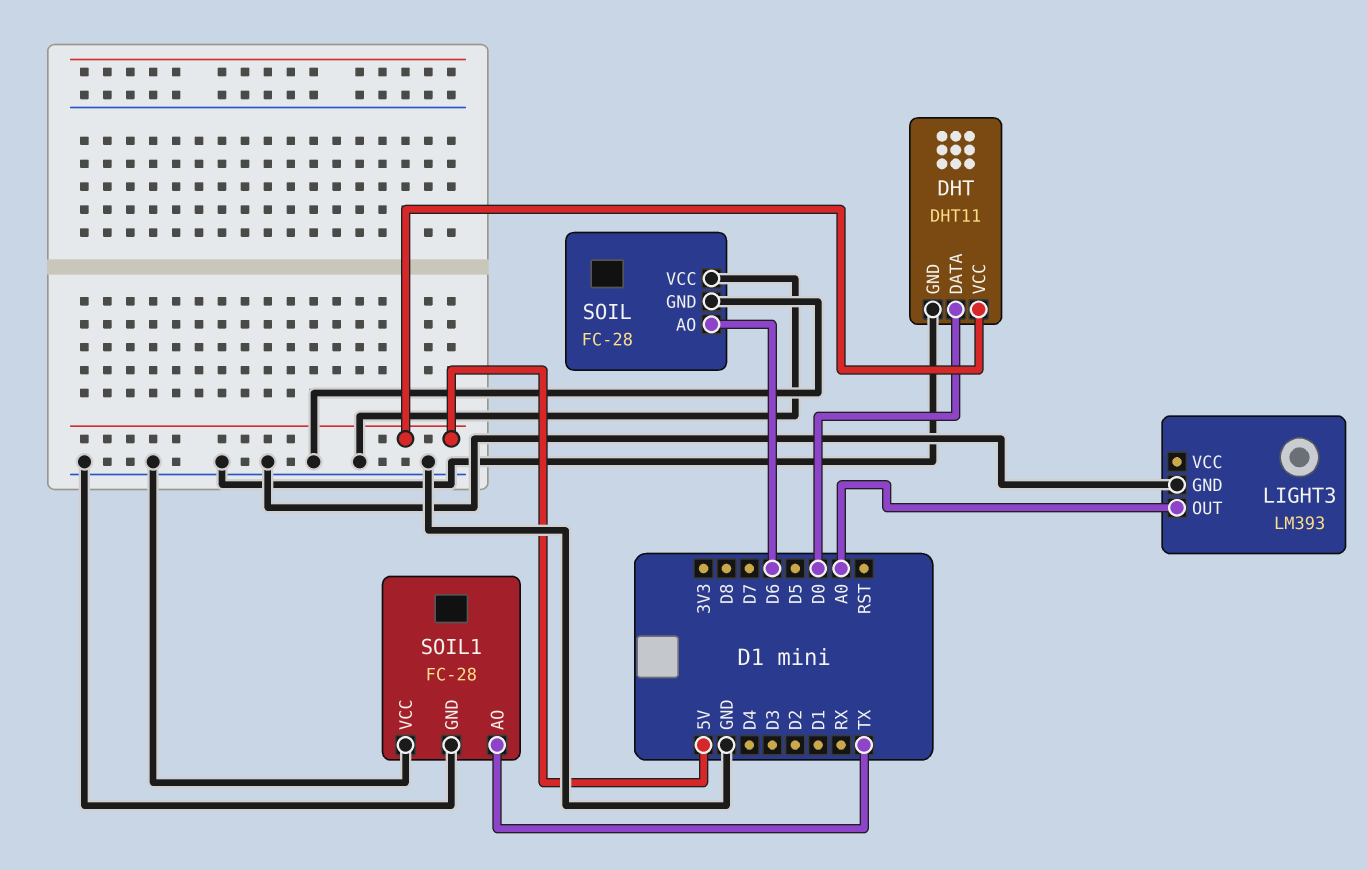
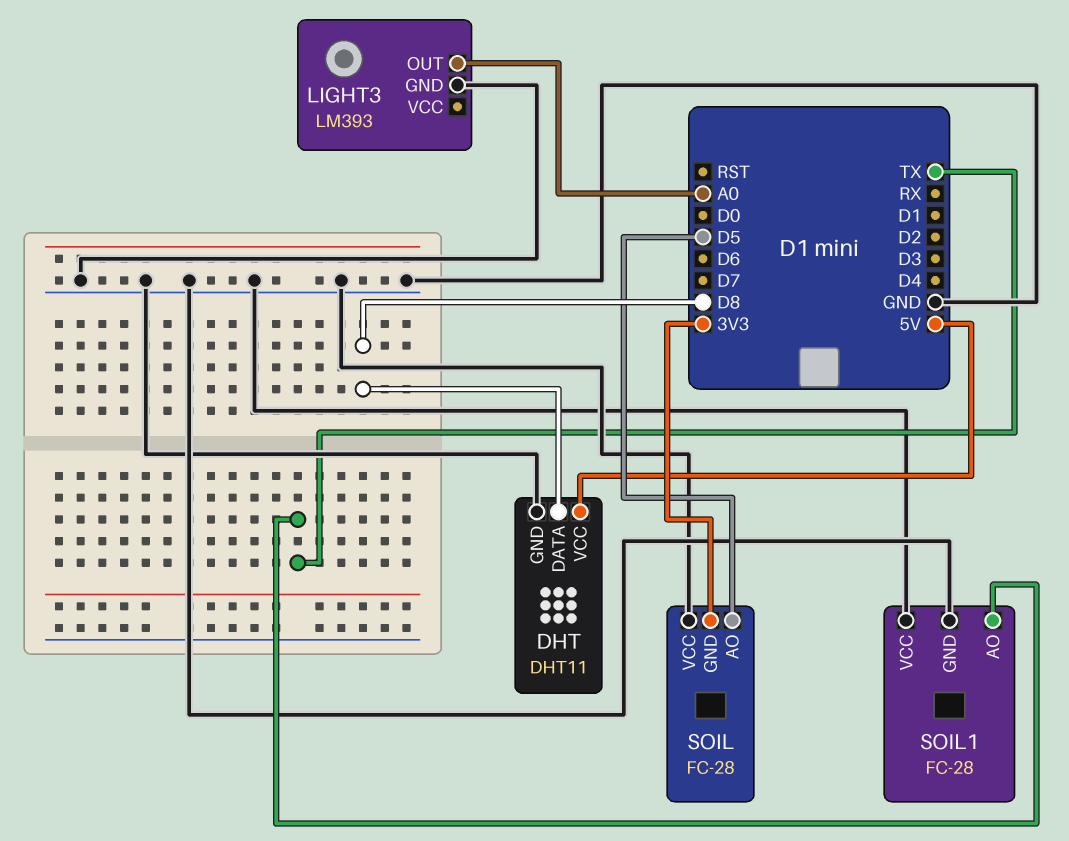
DHT pin DATA: D0 -> D8
SOIL pin AO: D6 -> D5
SOIL pin GND: GND -> 3V3

